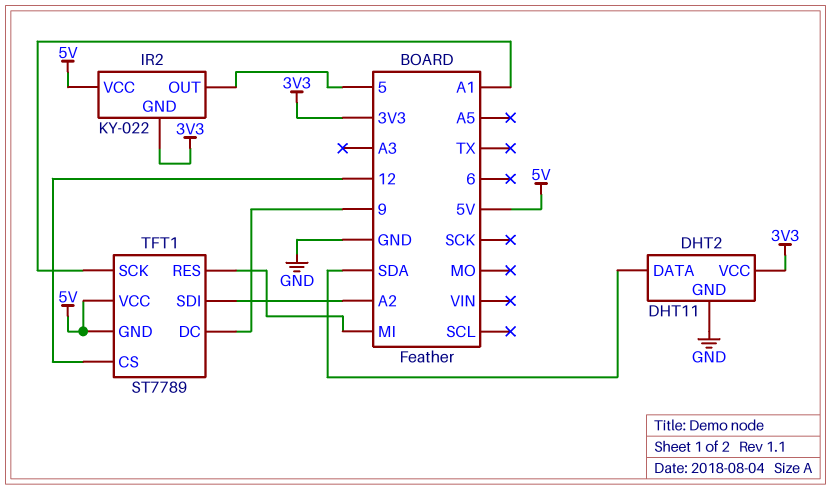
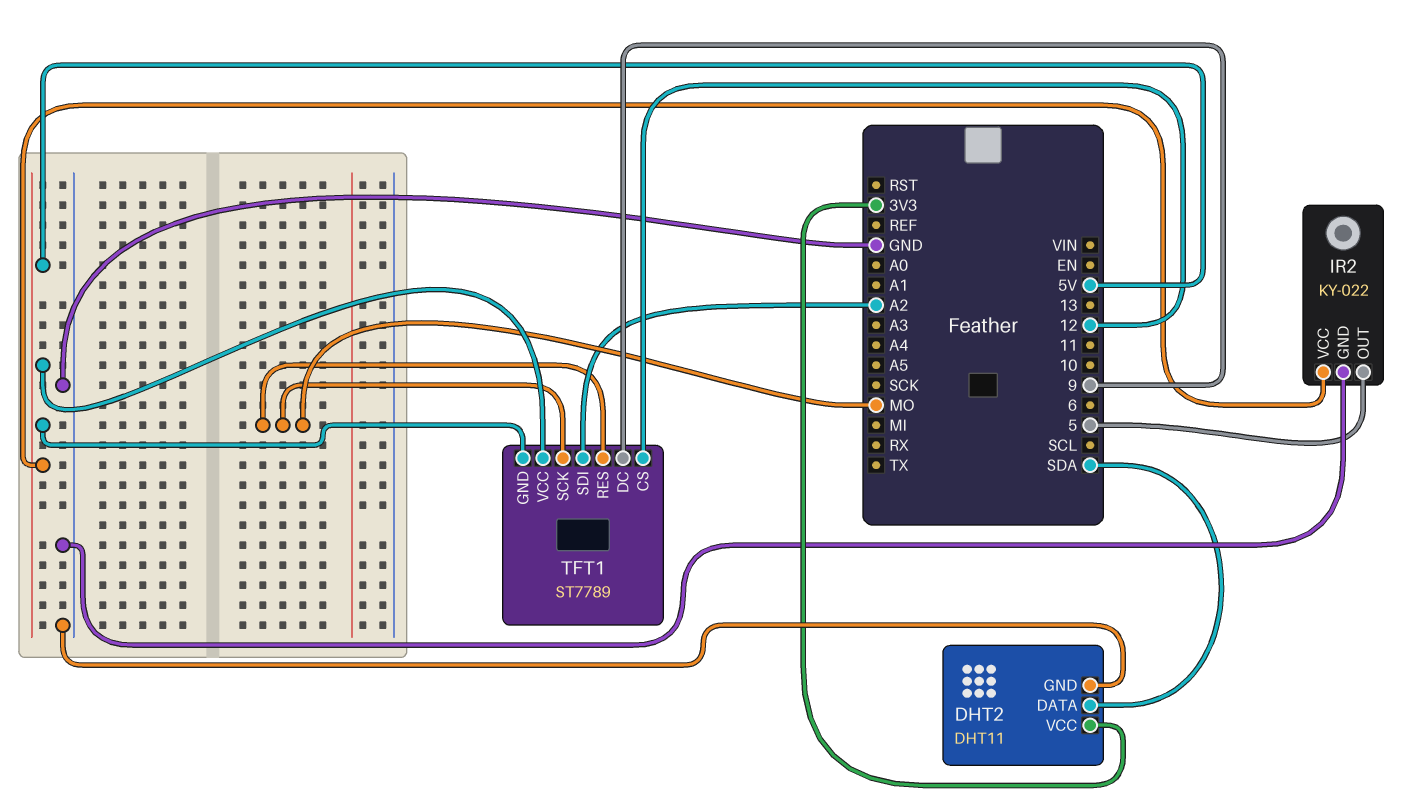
IR2 pin GND: 3V3 -> GND
TFT1 pin RES: MI -> MO
TFT1 pin SCK: A1 -> MO

